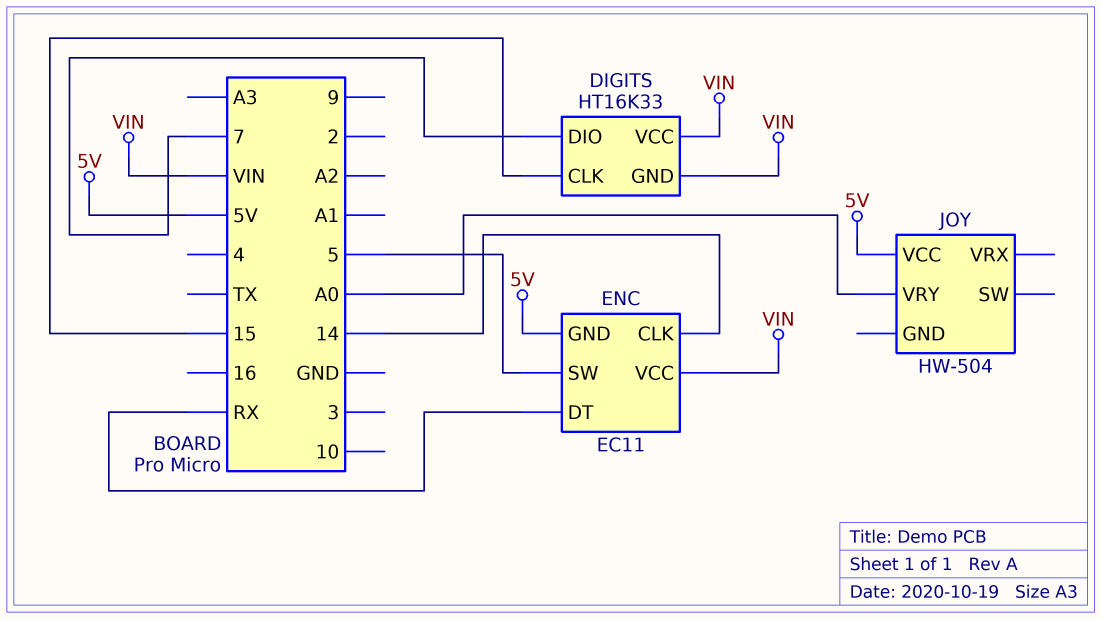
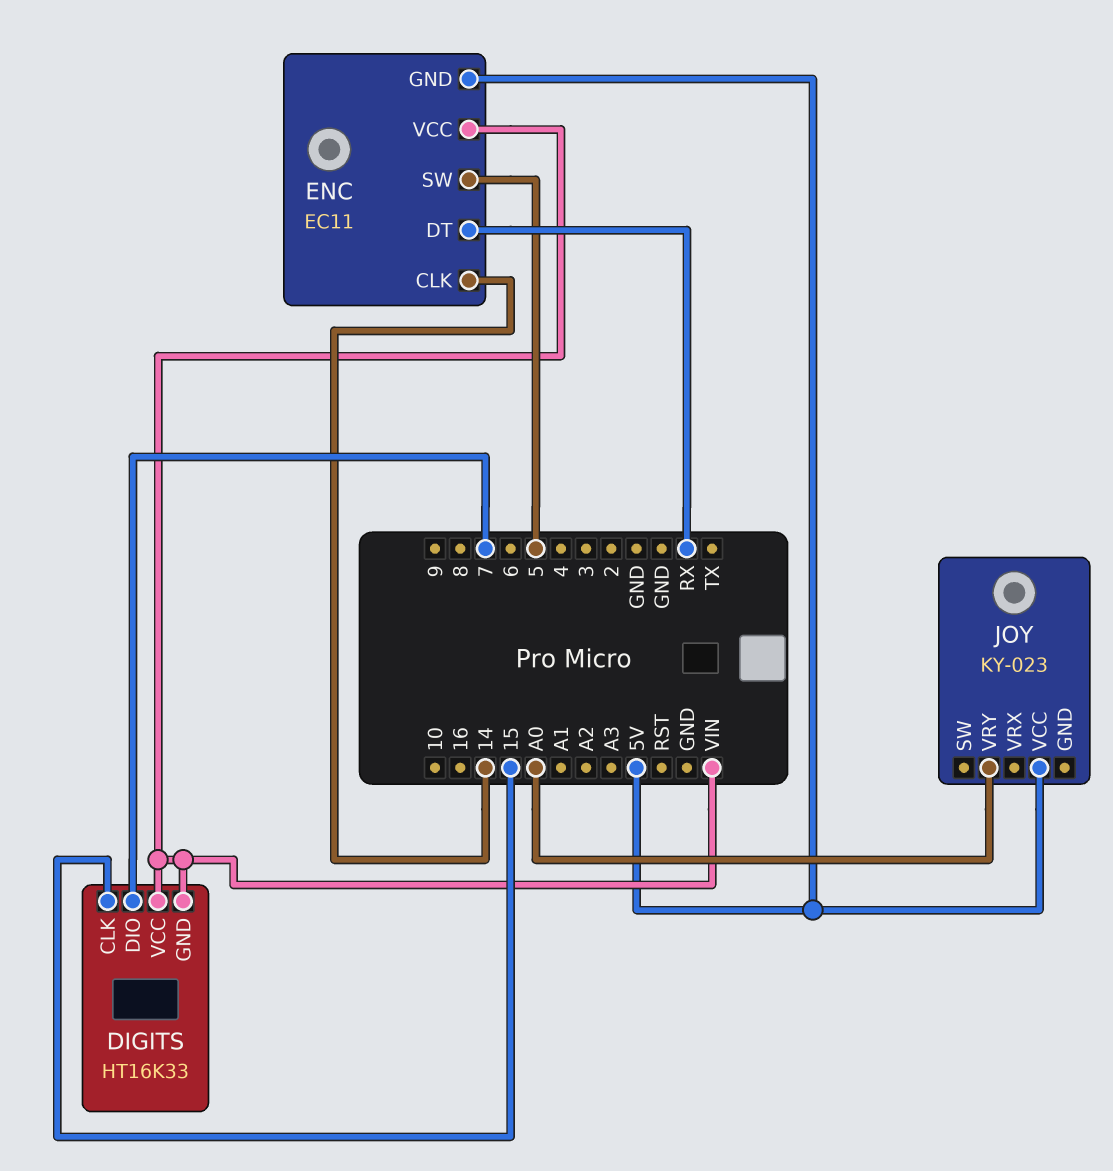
JOY: HW-504 -> KY-023

